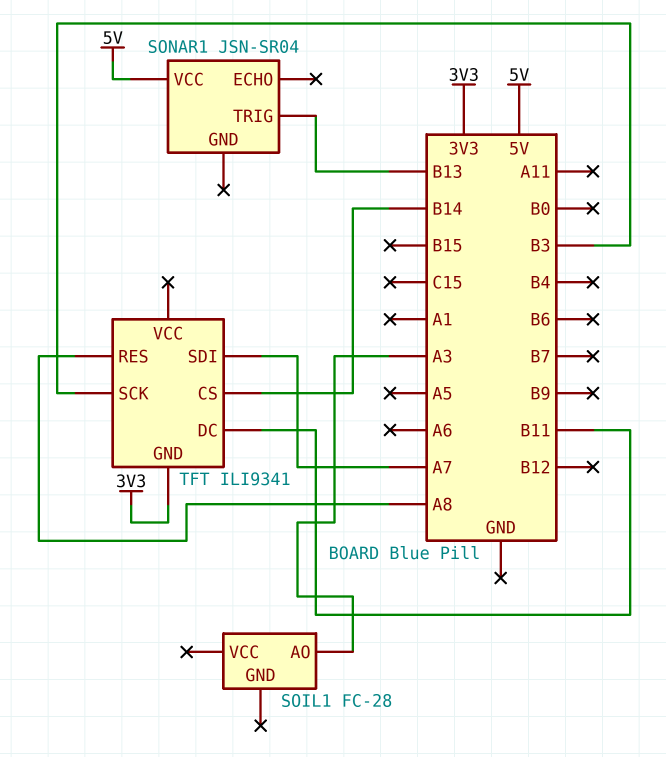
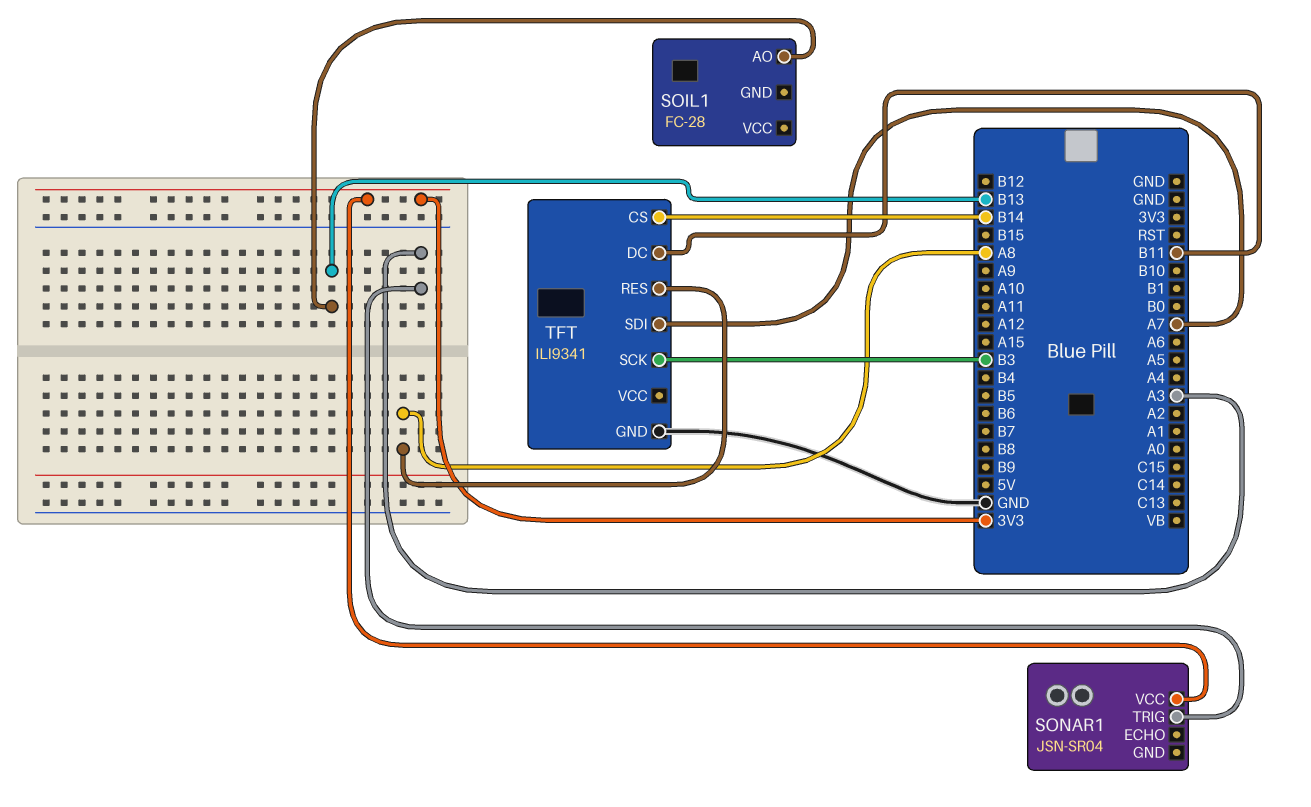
SOIL1 pin AO: A3 -> B13
SONAR1 pin TRIG: B13 -> A3
SONAR1 pin VCC: 5V -> 3V3
TFT pin GND: 3V3 -> GND

